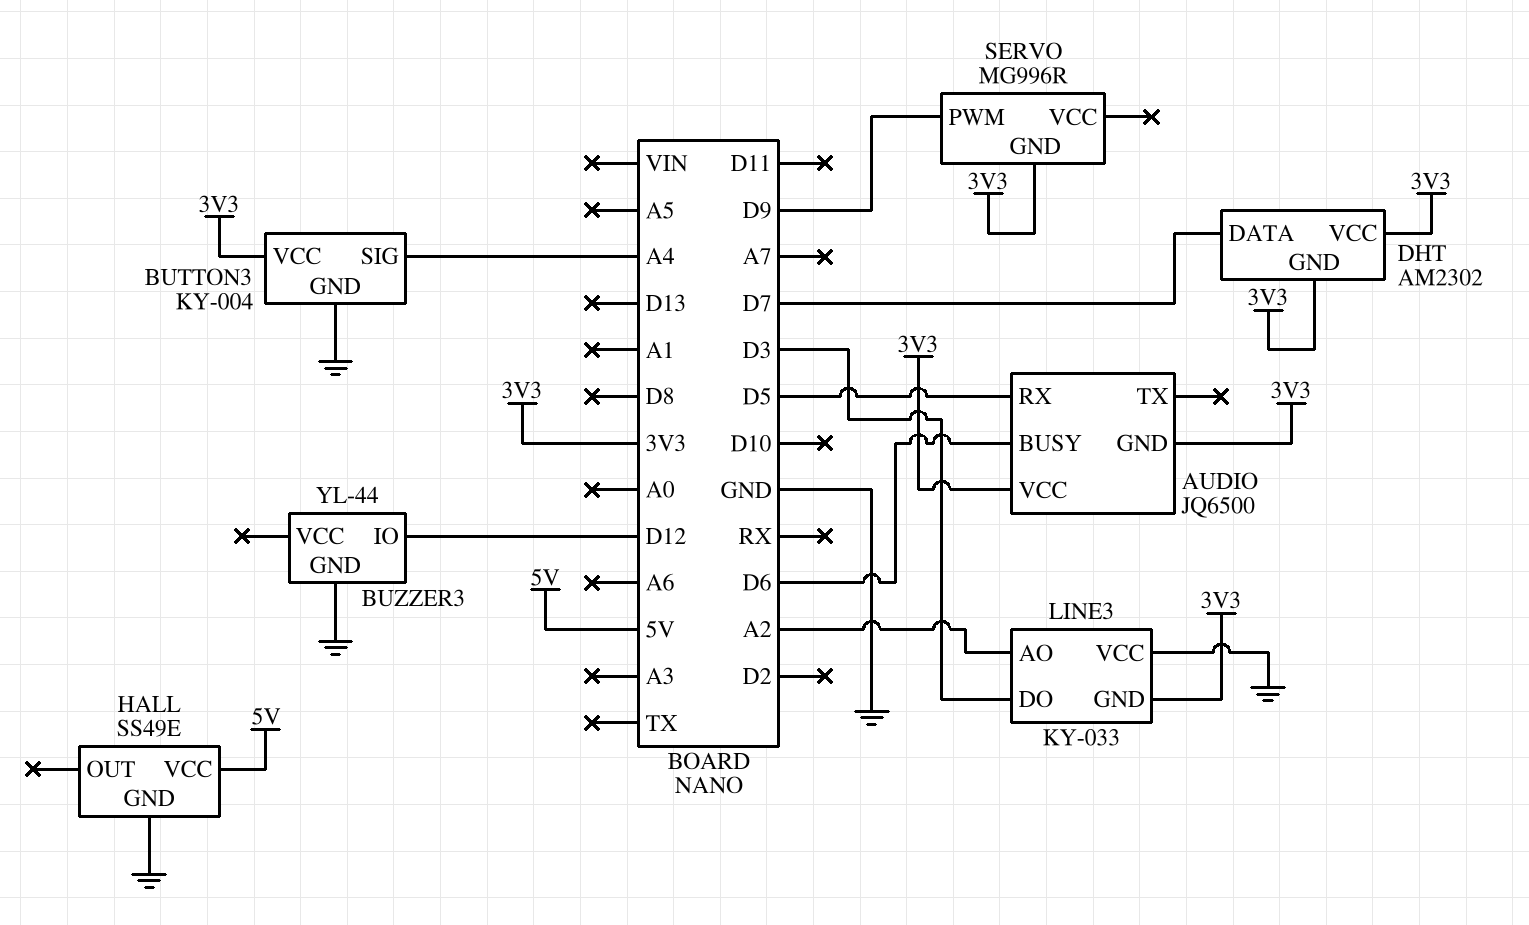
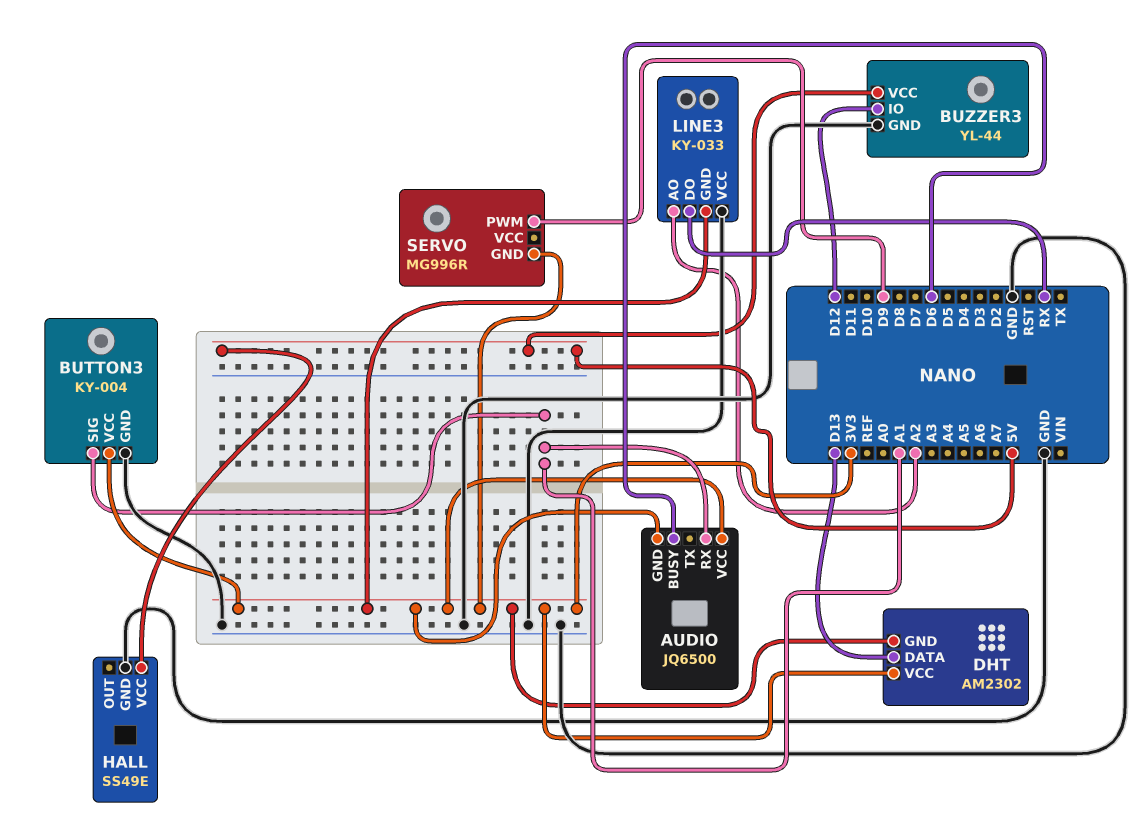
AUDIO pin RX: D5 -> A1
BUTTON3 pin SIG: A4 -> A1
BUZZER3 pin VCC: none -> 5V
DHT pin DATA: D7 -> D13
LINE3 pin DO: D3 -> RX

